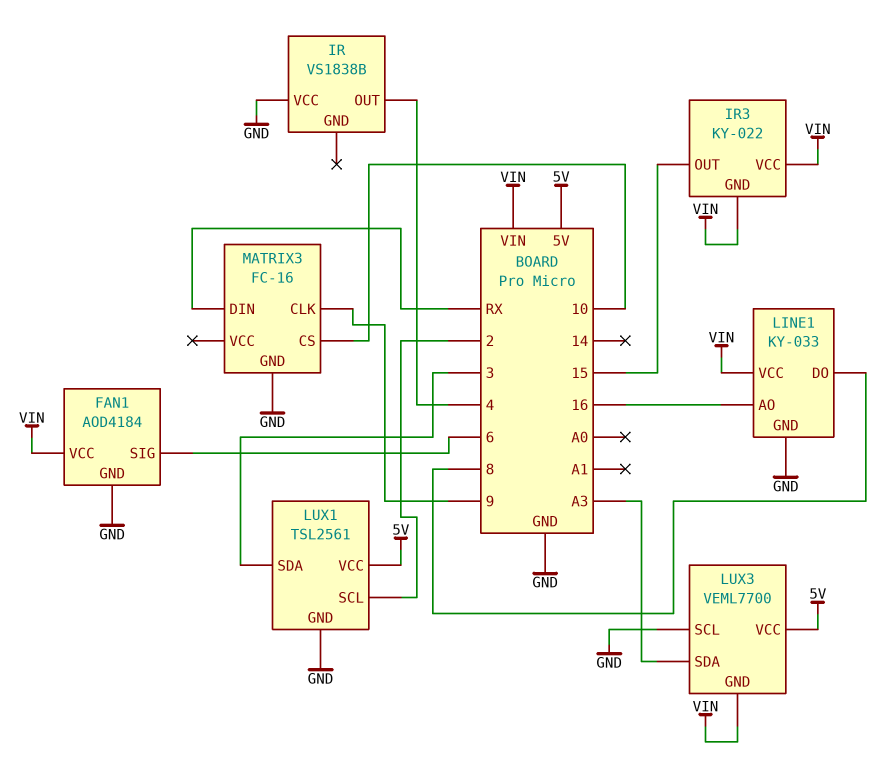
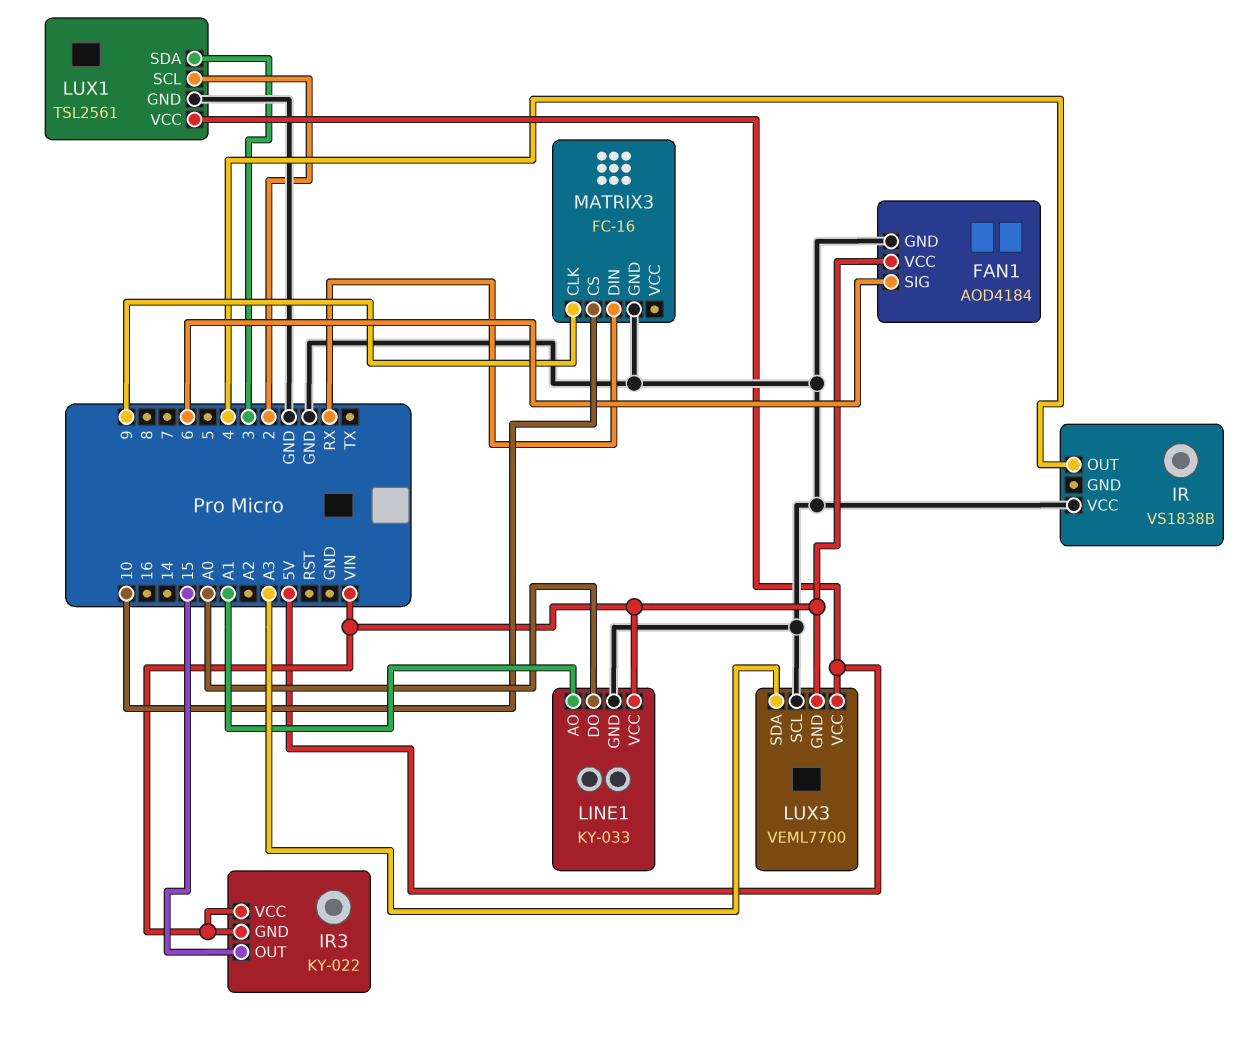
LINE1 pin AO: 16 -> A1
LINE1 pin DO: 8 -> A0

